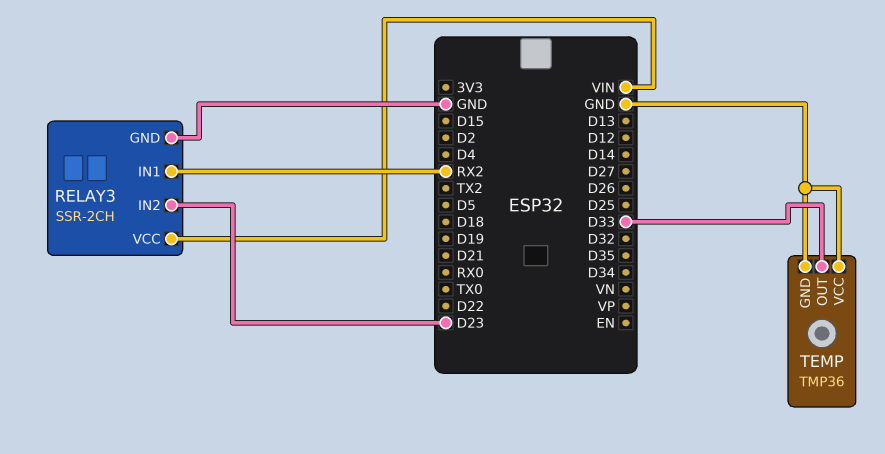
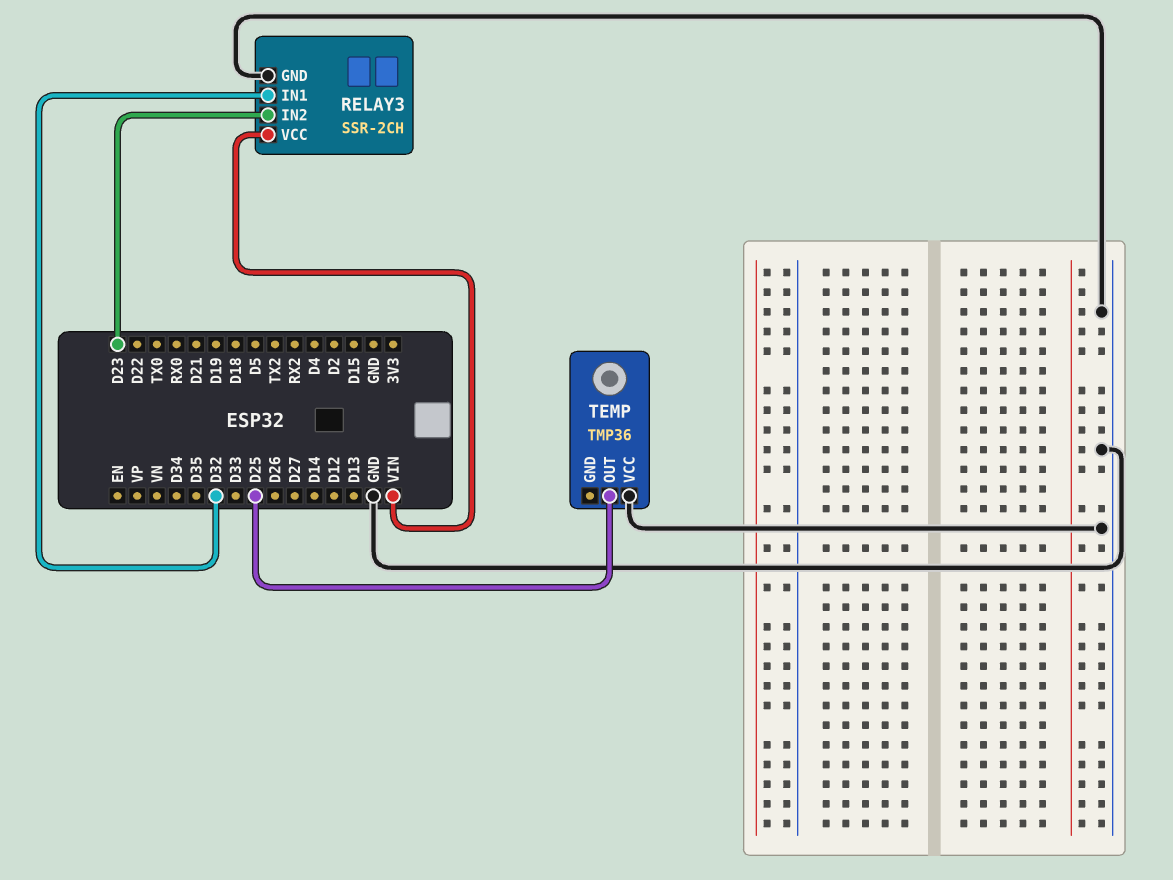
RELAY3 pin IN1: RX2 -> D32
TEMP pin GND: GND -> none
TEMP pin OUT: D33 -> D25

